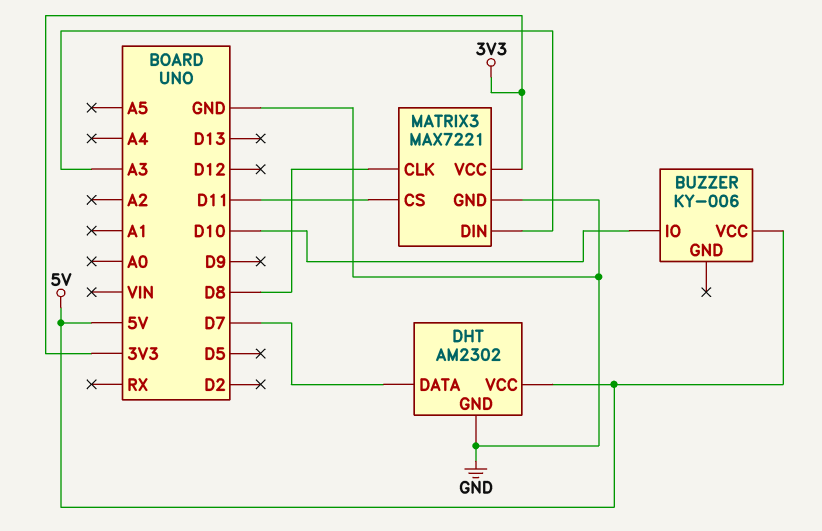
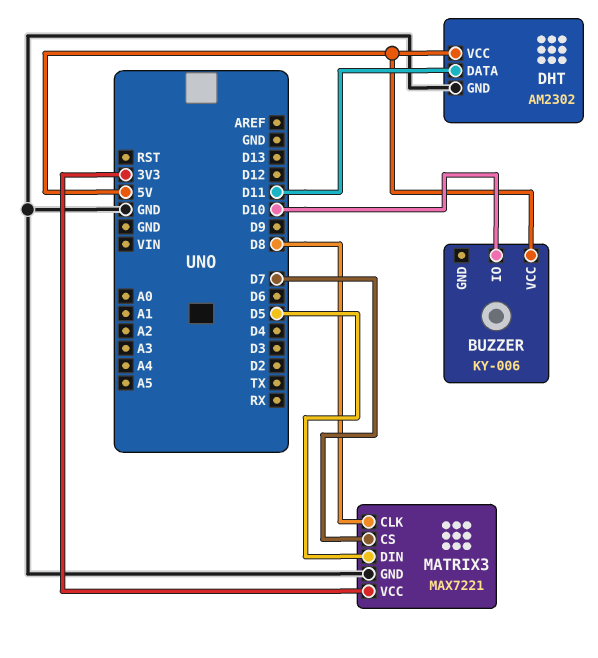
DHT pin DATA: D7 -> D11
MATRIX3 pin CS: D11 -> D7
MATRIX3 pin DIN: A3 -> D5

